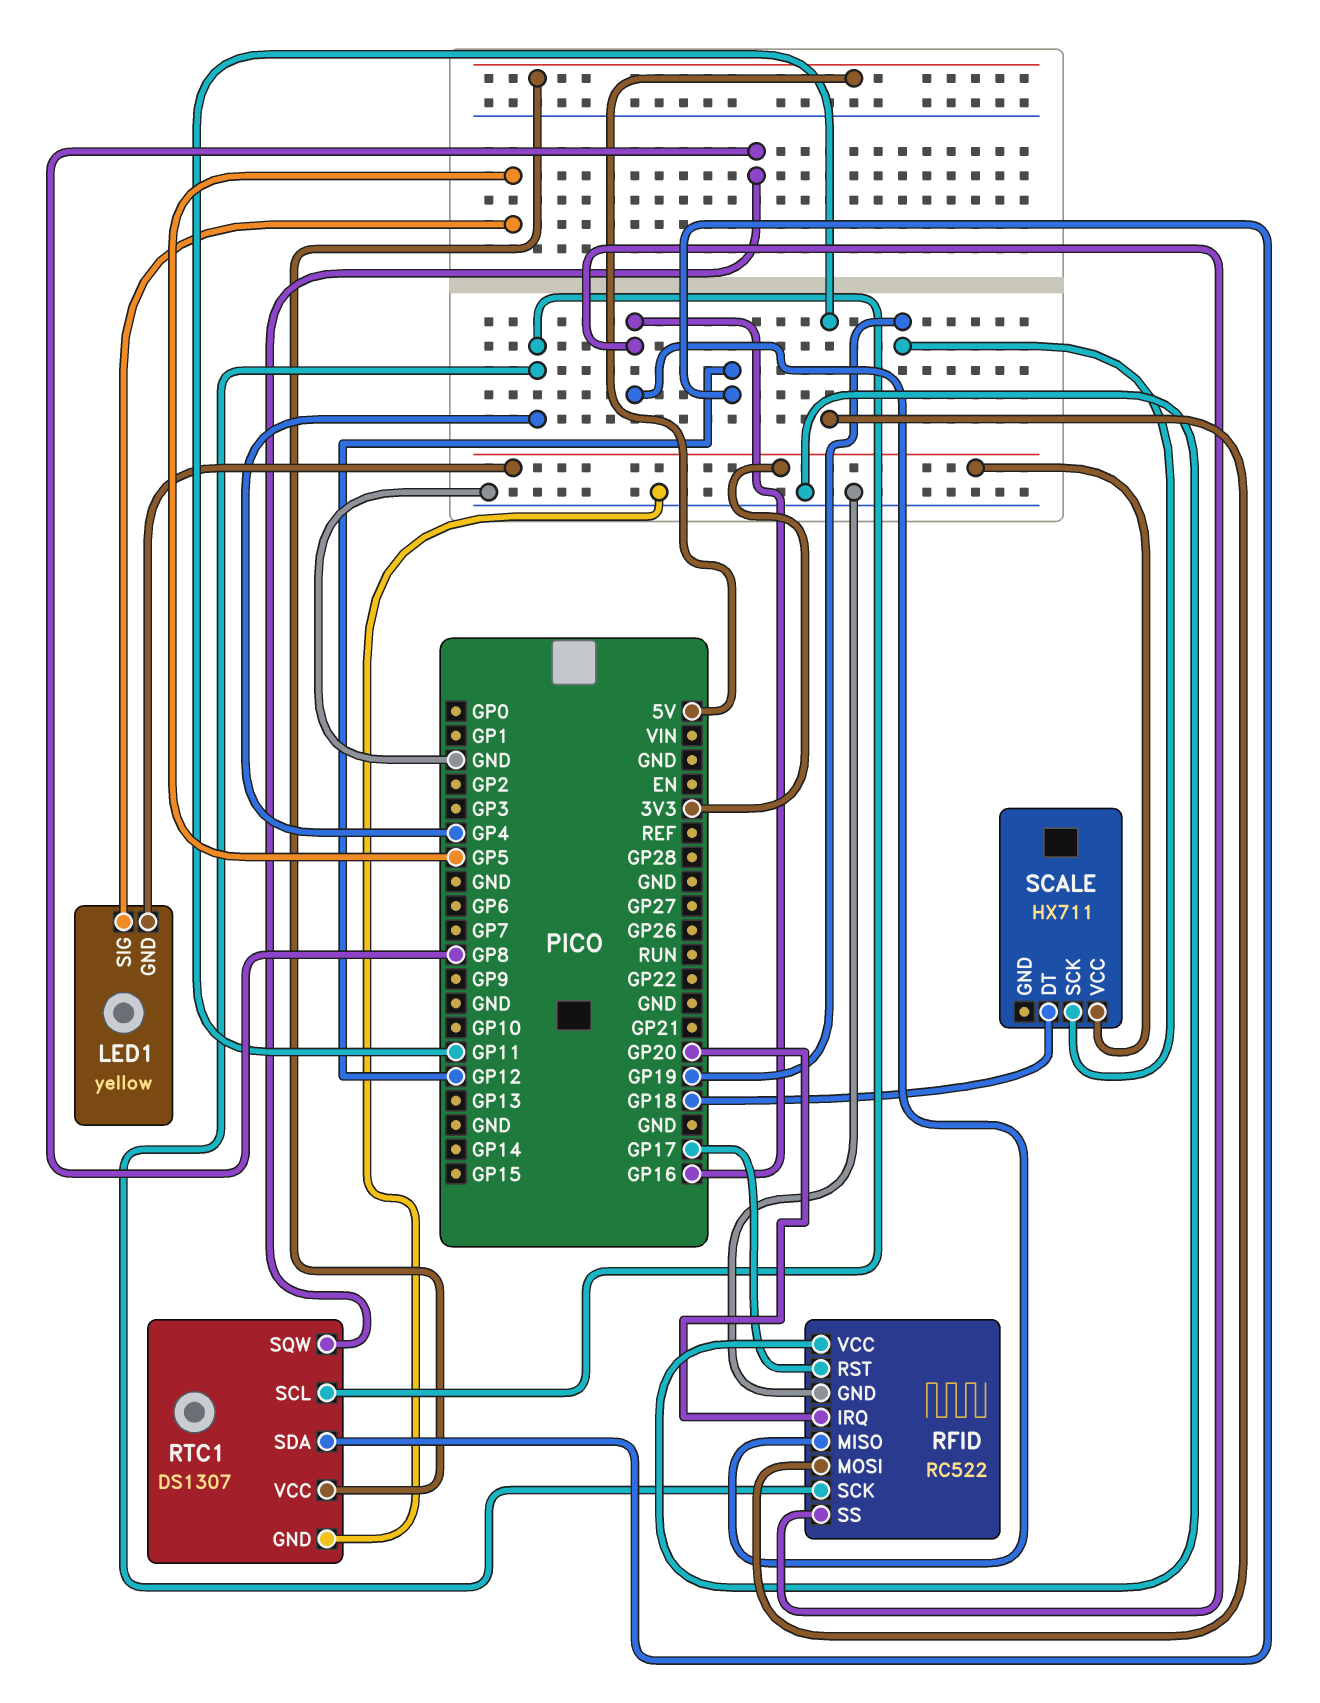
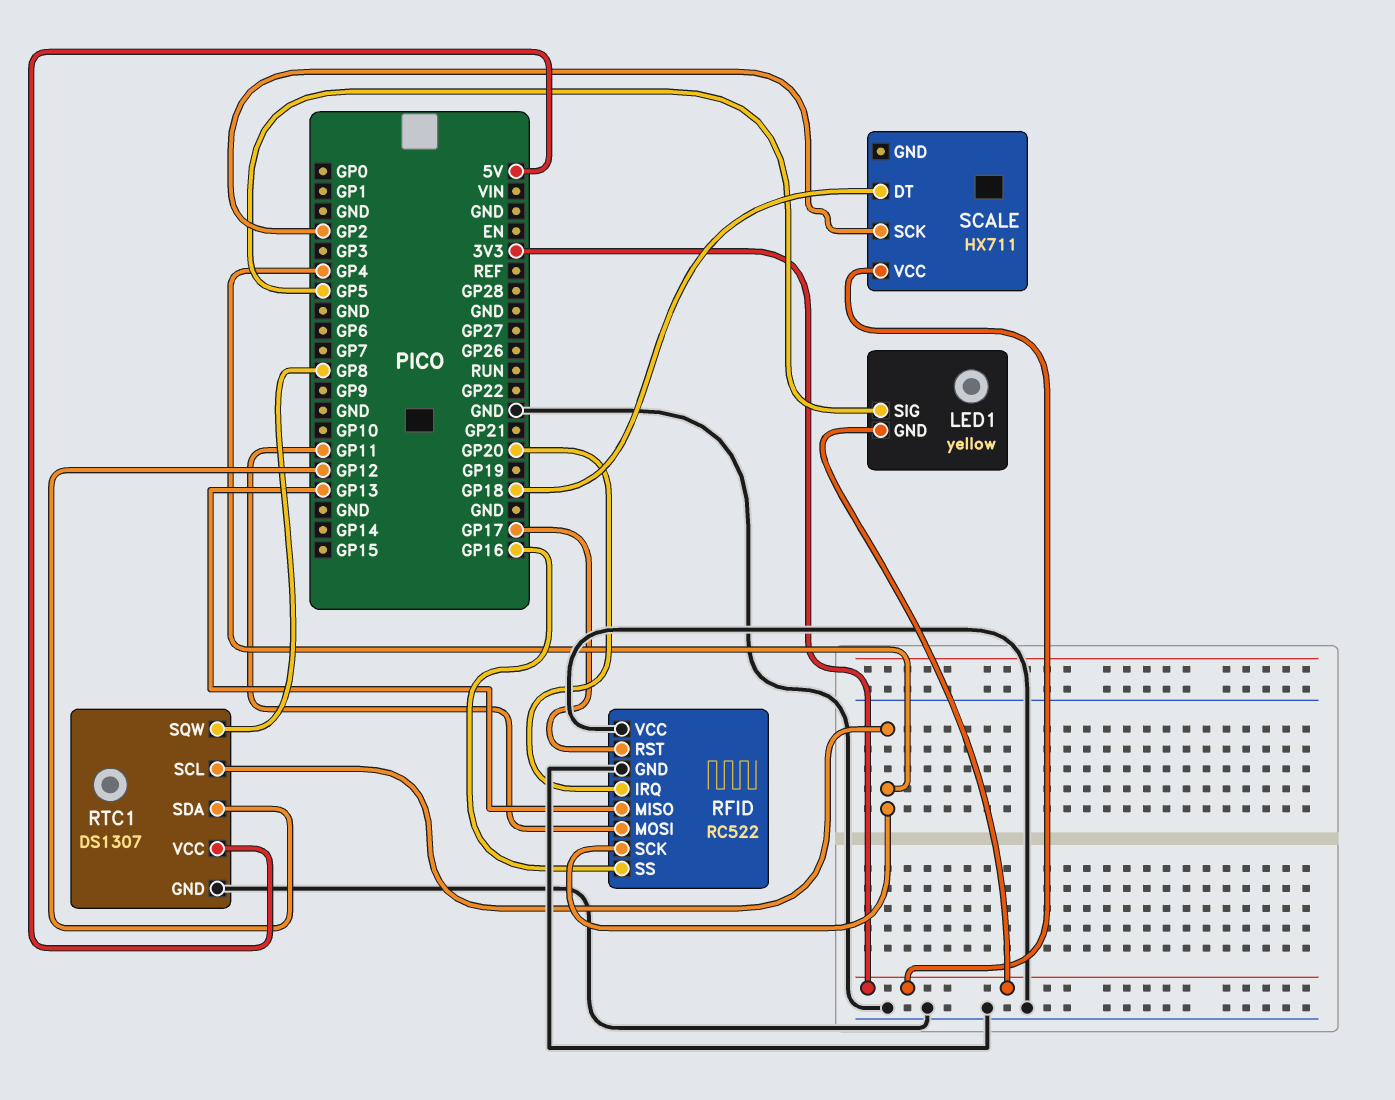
RFID pin MISO: GP16 -> GP13
SCALE pin SCK: GP19 -> GP2

